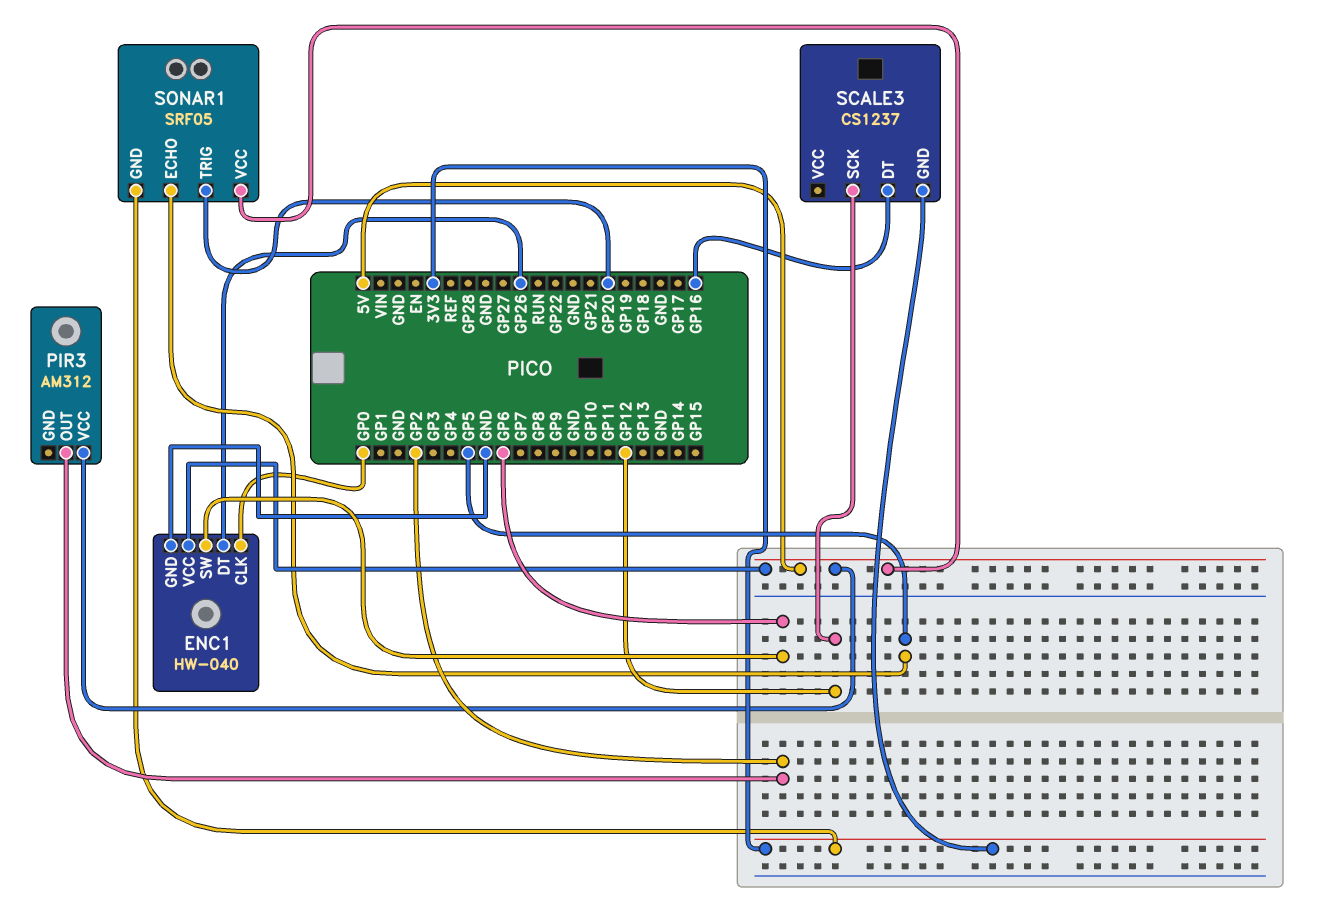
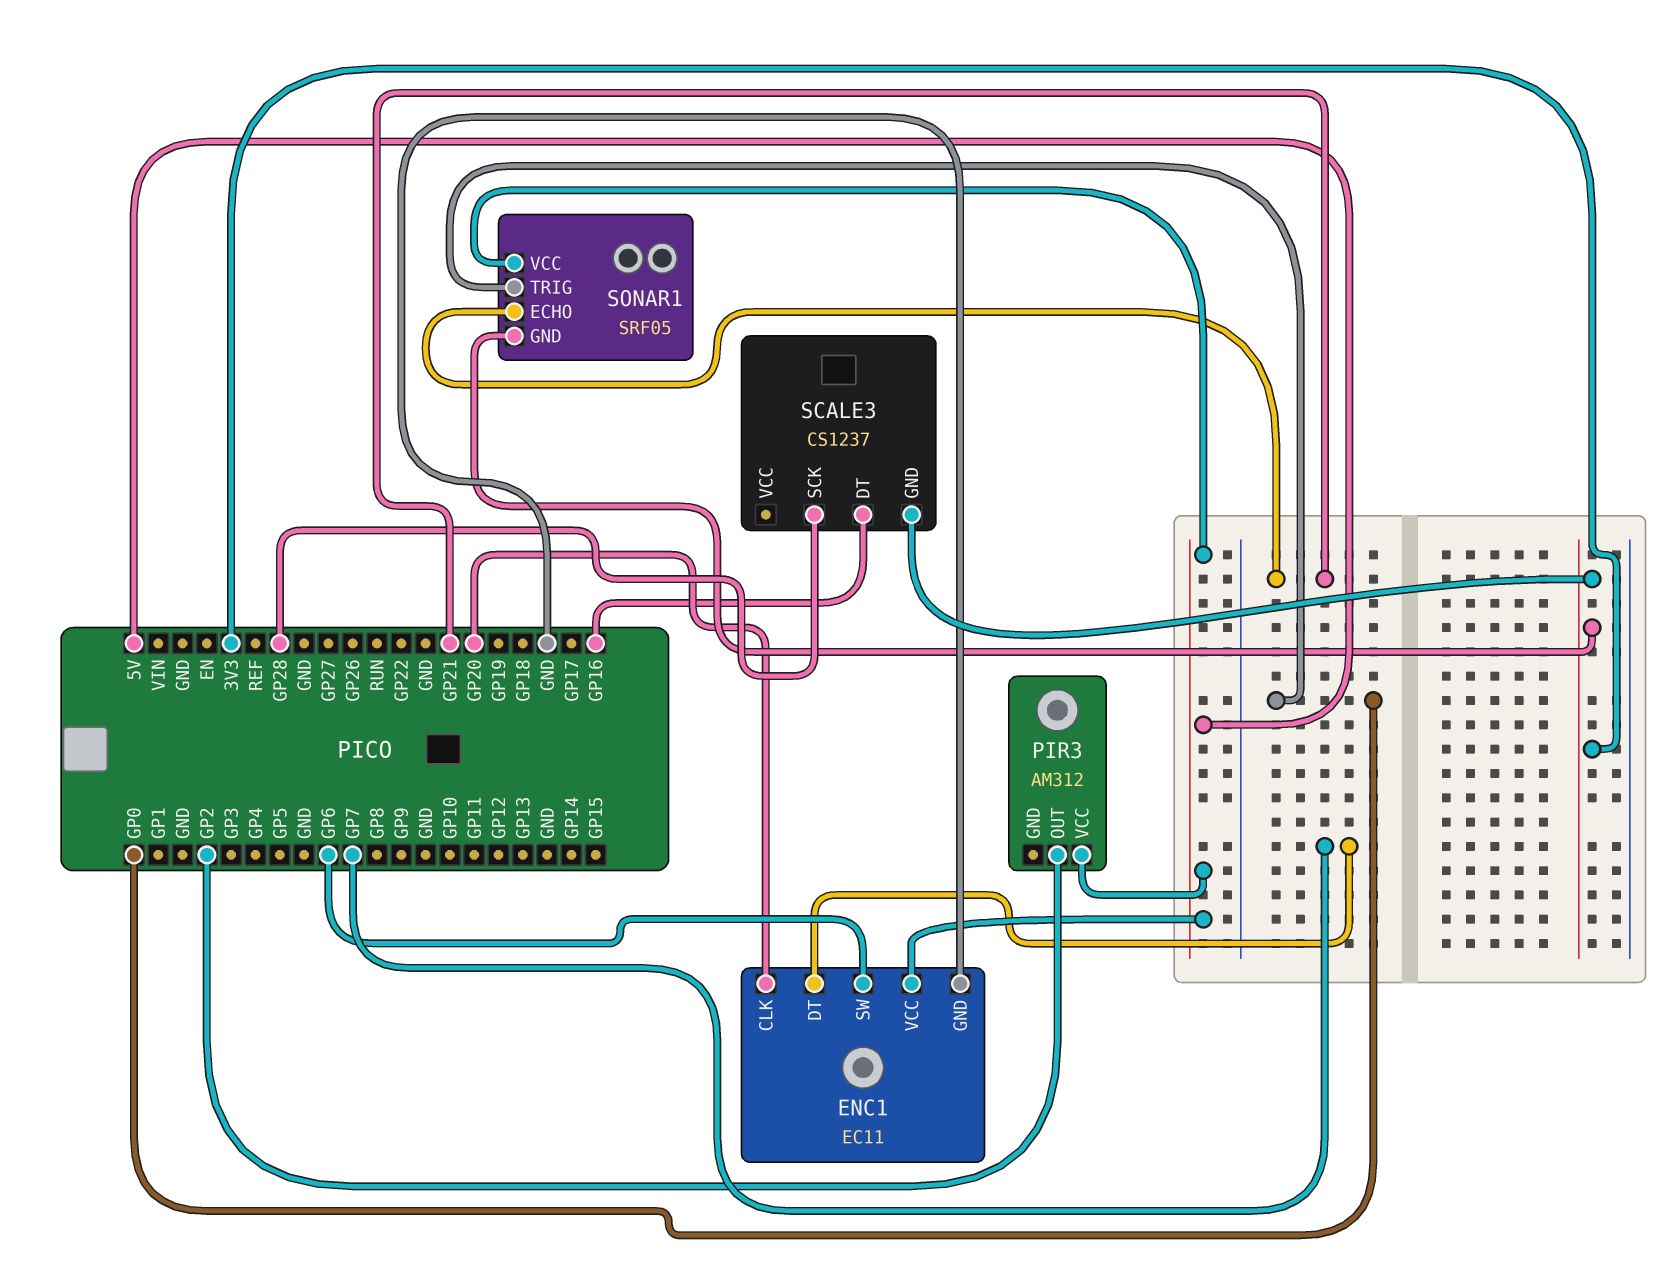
ENC1: HW-040 -> EC11
ENC1 pin CLK: GP0 -> GP20
ENC1 pin DT: GP26 -> GP7
SCALE3 pin SCK: GP12 -> GP28
SONAR1 pin ECHO: GP5 -> GP21
SONAR1 pin TRIG: GP20 -> GP0

